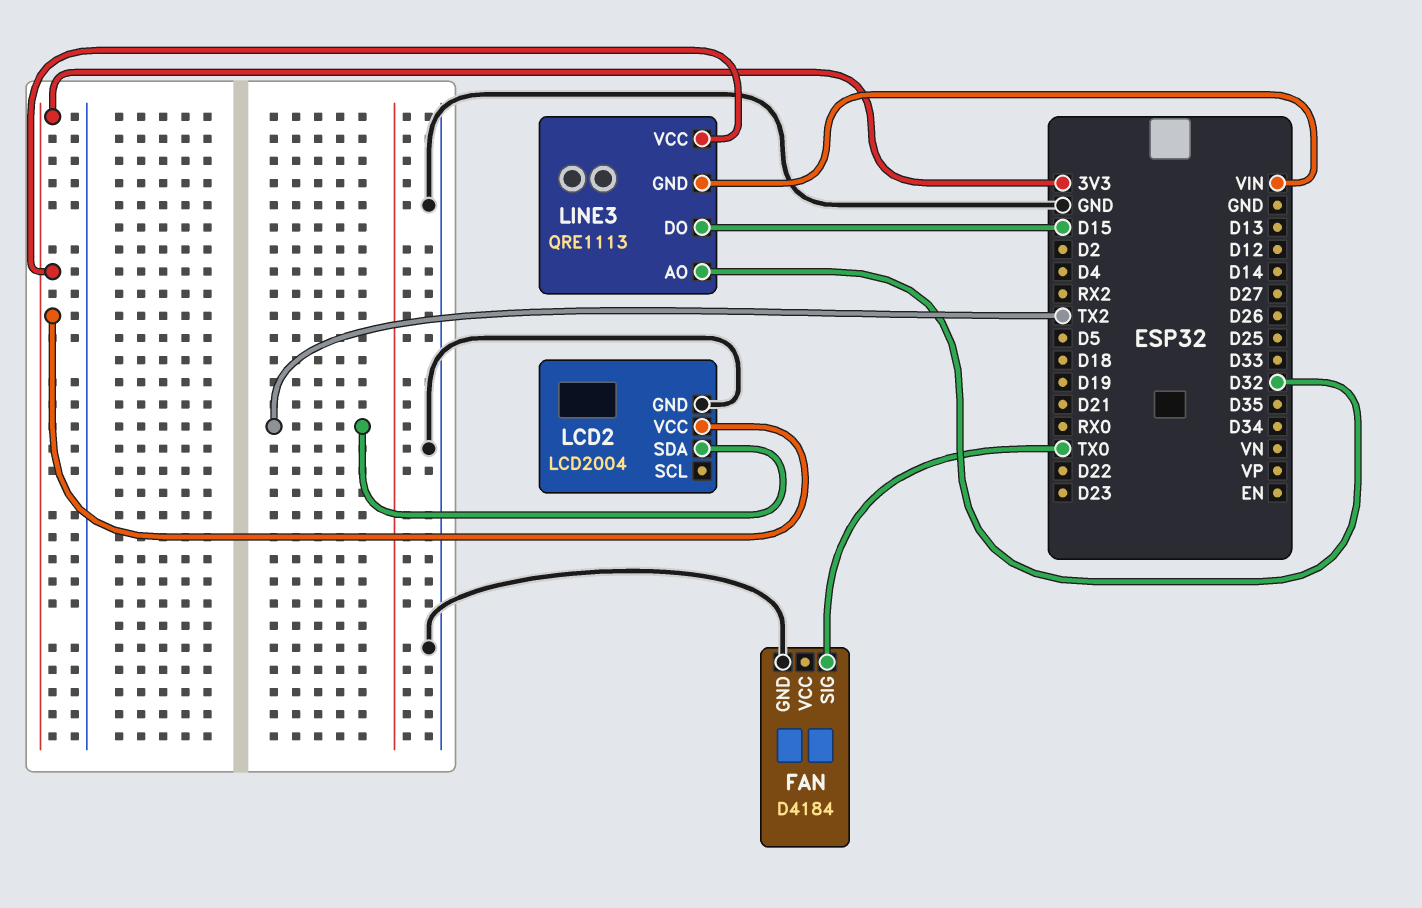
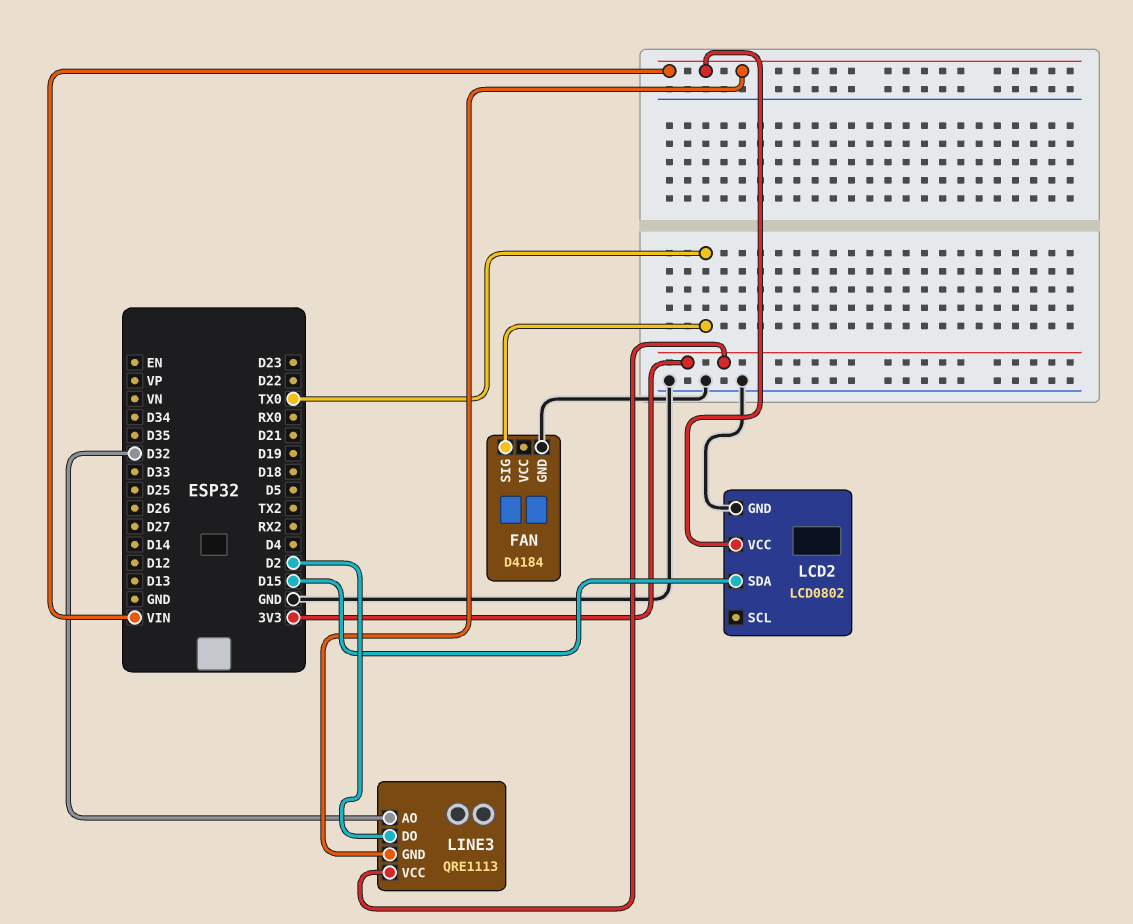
LCD2: LCD2004 -> LCD0802
LCD2 pin SDA: TX2 -> D15
LCD2 pin VCC: 3V3 -> VIN
LINE3 pin DO: D15 -> D2

